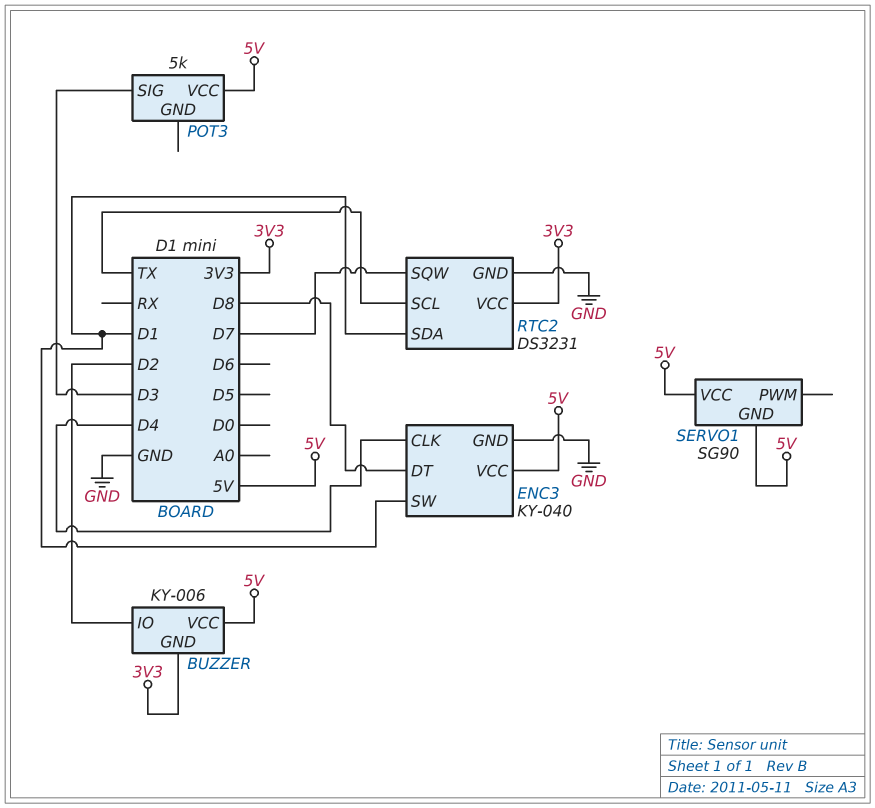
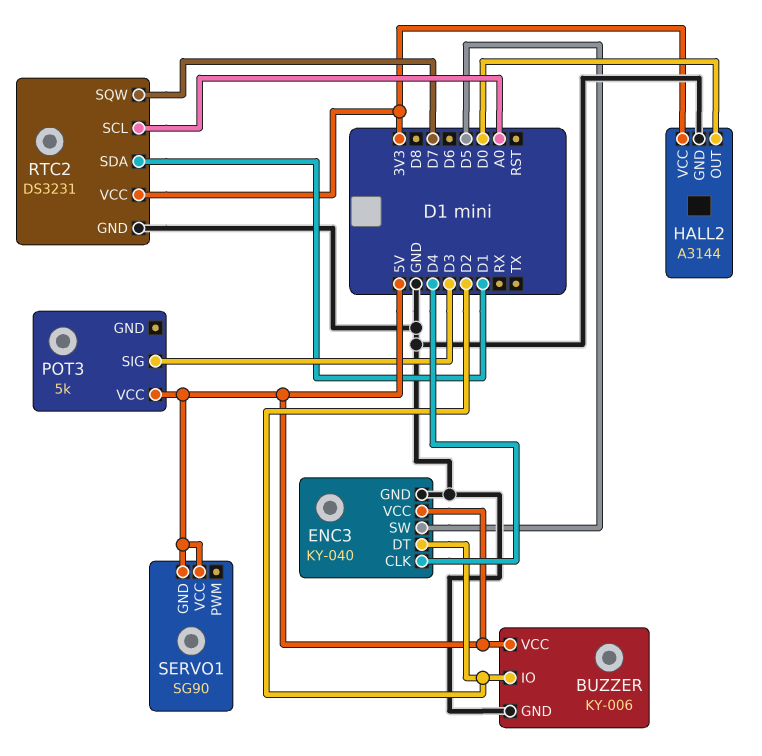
BUZZER pin GND: 3V3 -> GND
ENC3 pin DT: D8 -> D2
ENC3 pin SW: D1 -> D5
HALL2: none -> A3144
HALL2 pin GND: none -> GND
HALL2 pin OUT: none -> D0
HALL2 pin VCC: none -> 3V3
RTC2 pin SCL: TX -> A0

